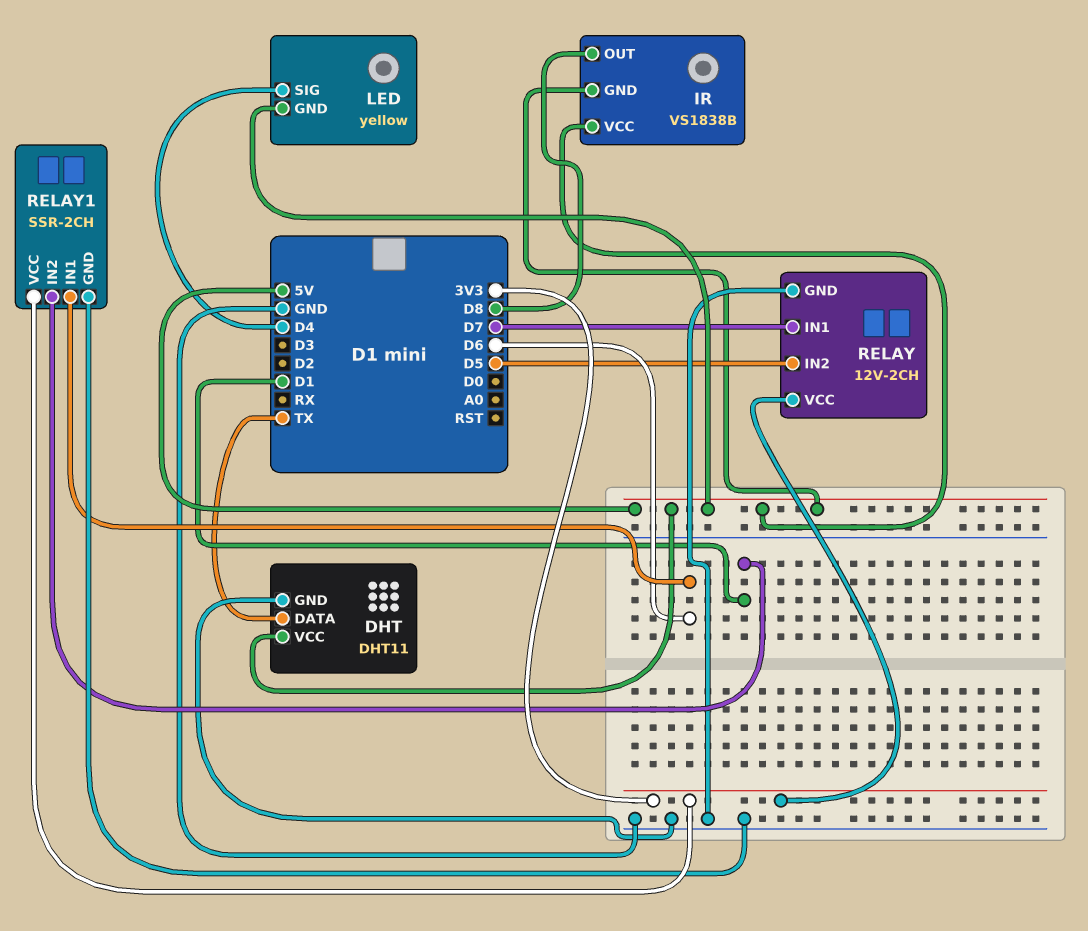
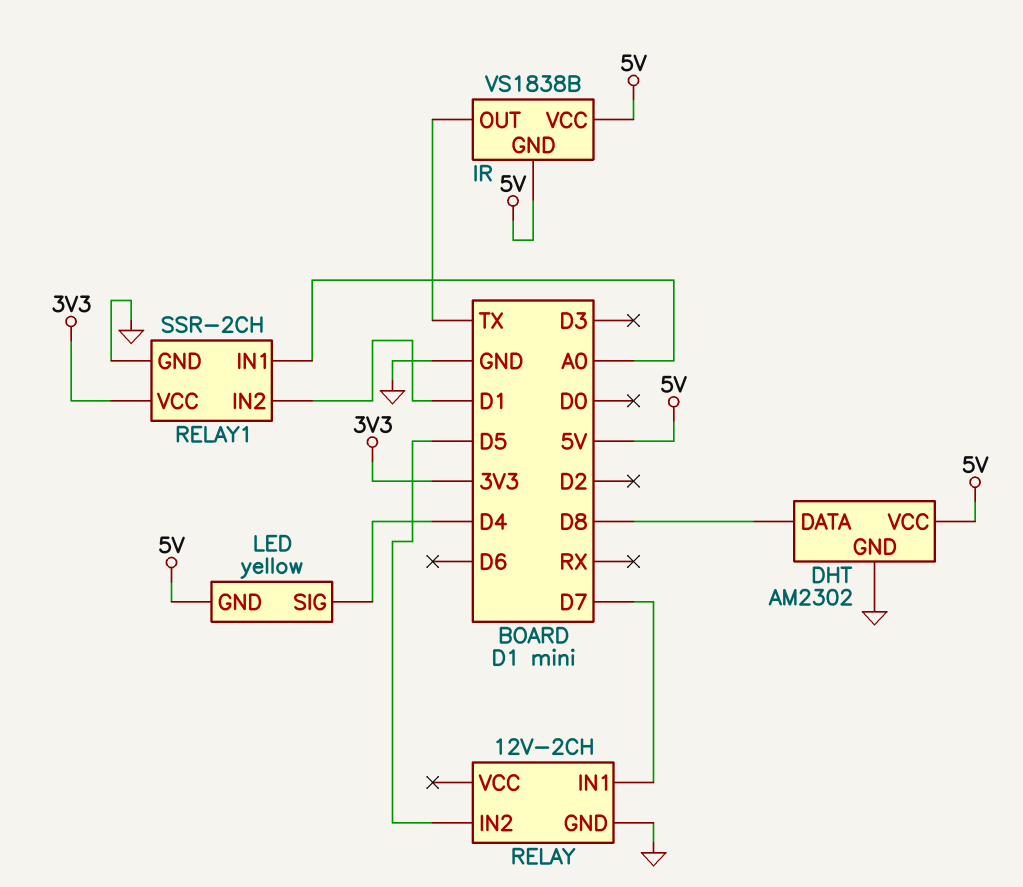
DHT: DHT11 -> AM2302
DHT pin DATA: TX -> D8
IR pin OUT: D8 -> TX
RELAY pin VCC: 3V3 -> none
RELAY1 pin IN1: D6 -> A0

